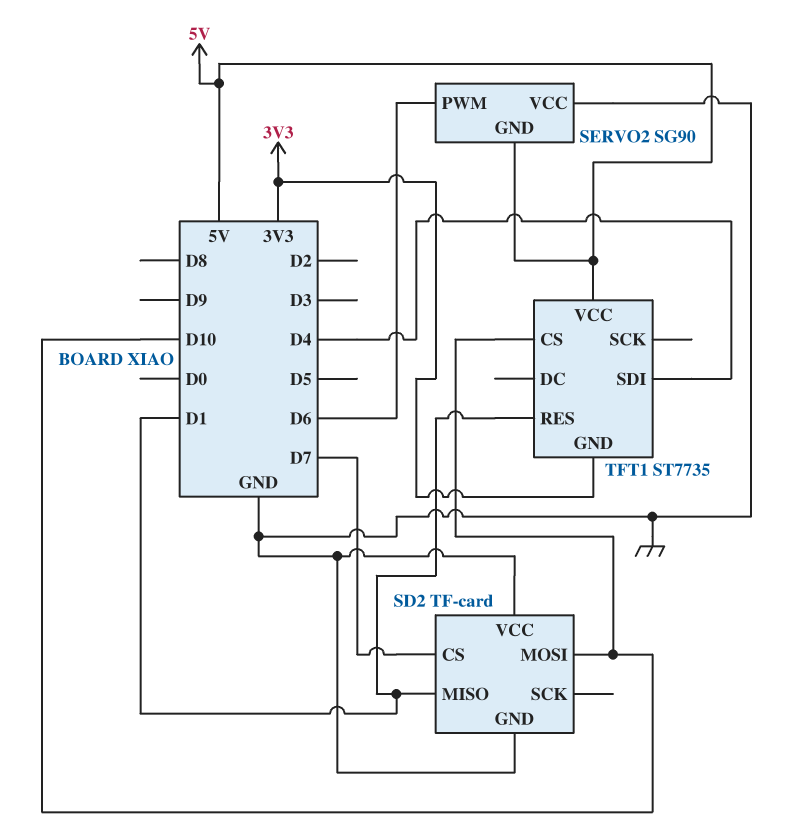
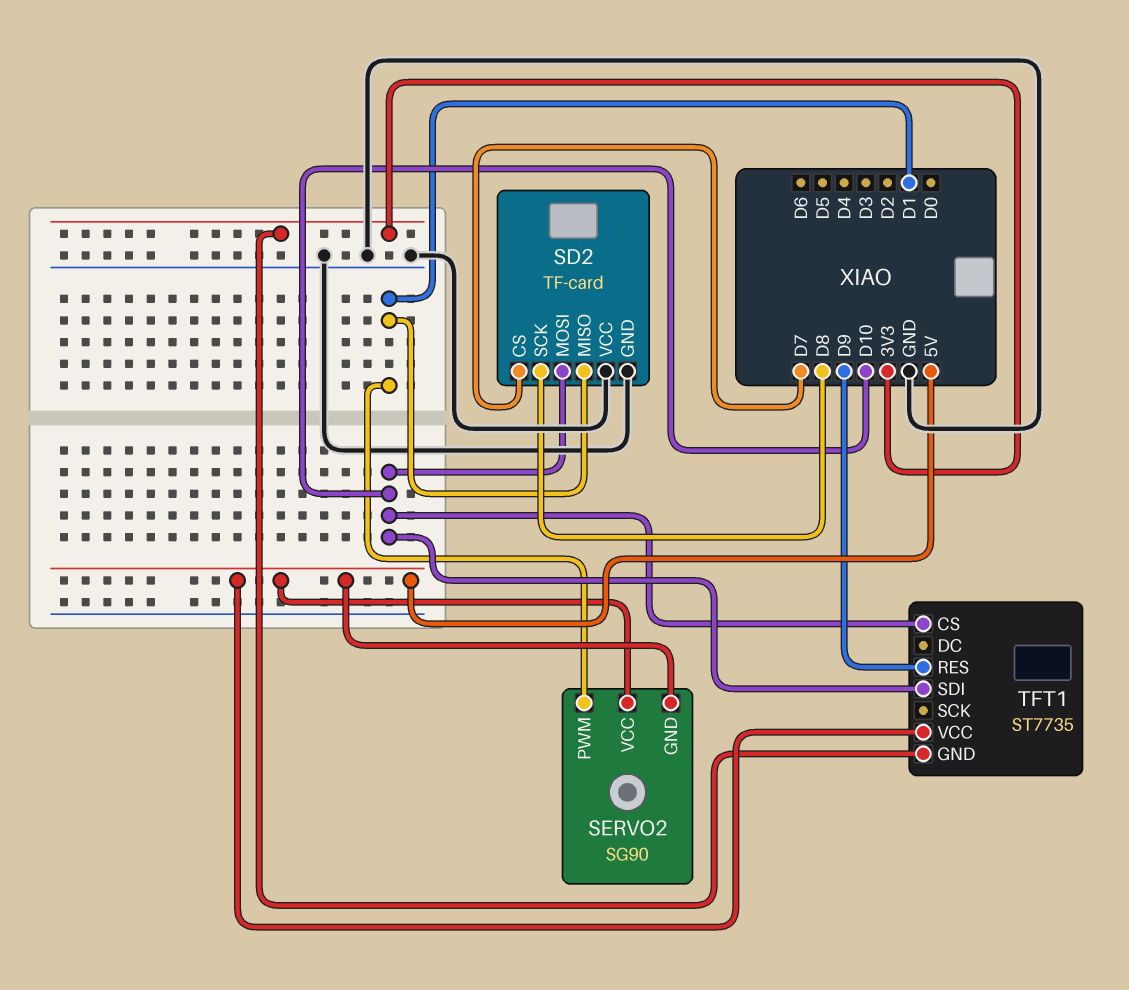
SD2 pin SCK: none -> D8
SERVO2 pin PWM: D6 -> D1
SERVO2 pin VCC: GND -> 5V
TFT1 pin RES: D1 -> D9
TFT1 pin SDI: D4 -> D10

